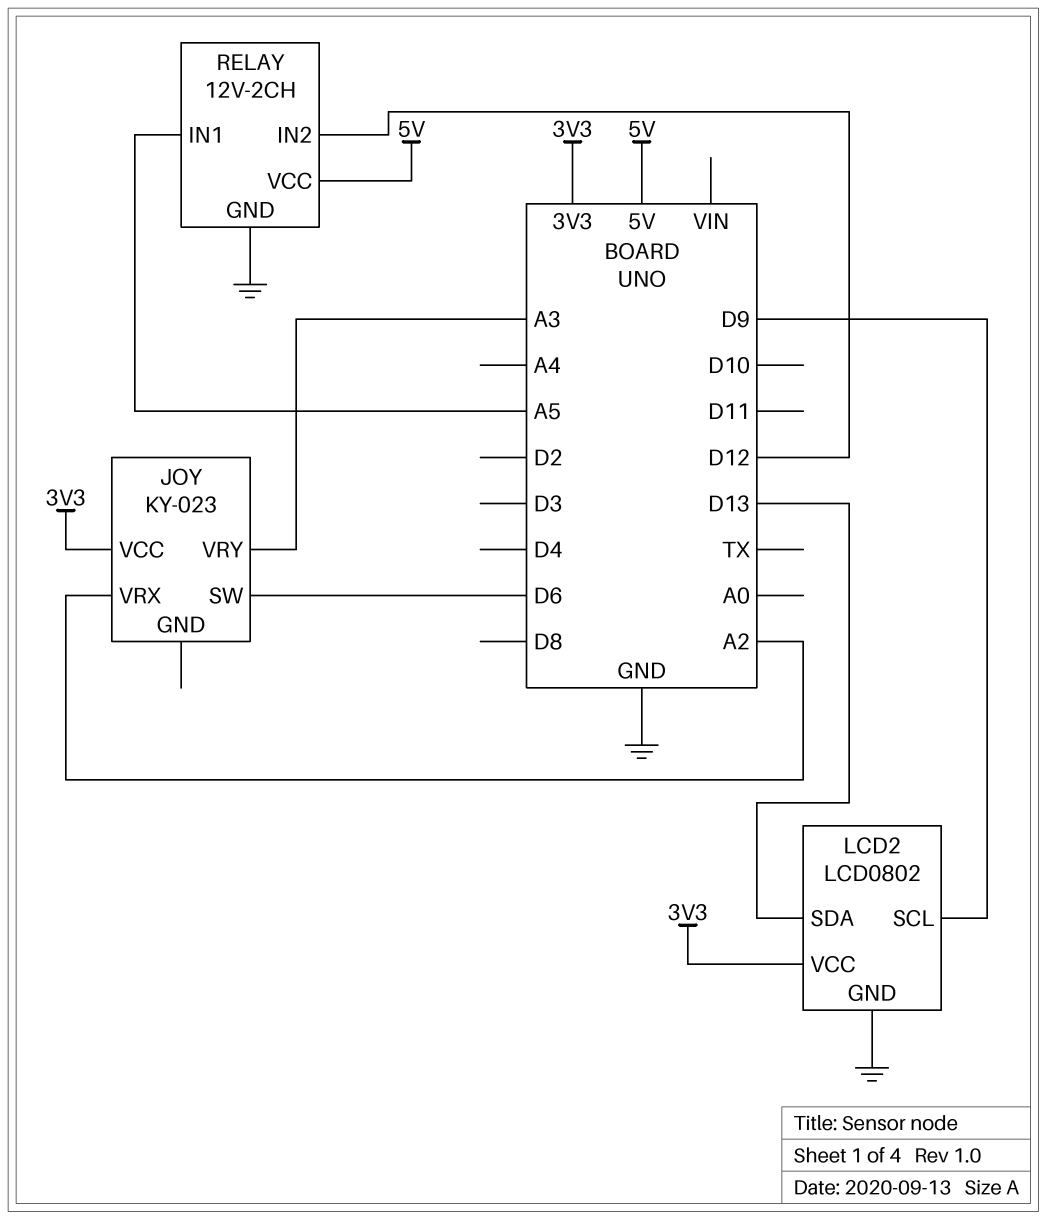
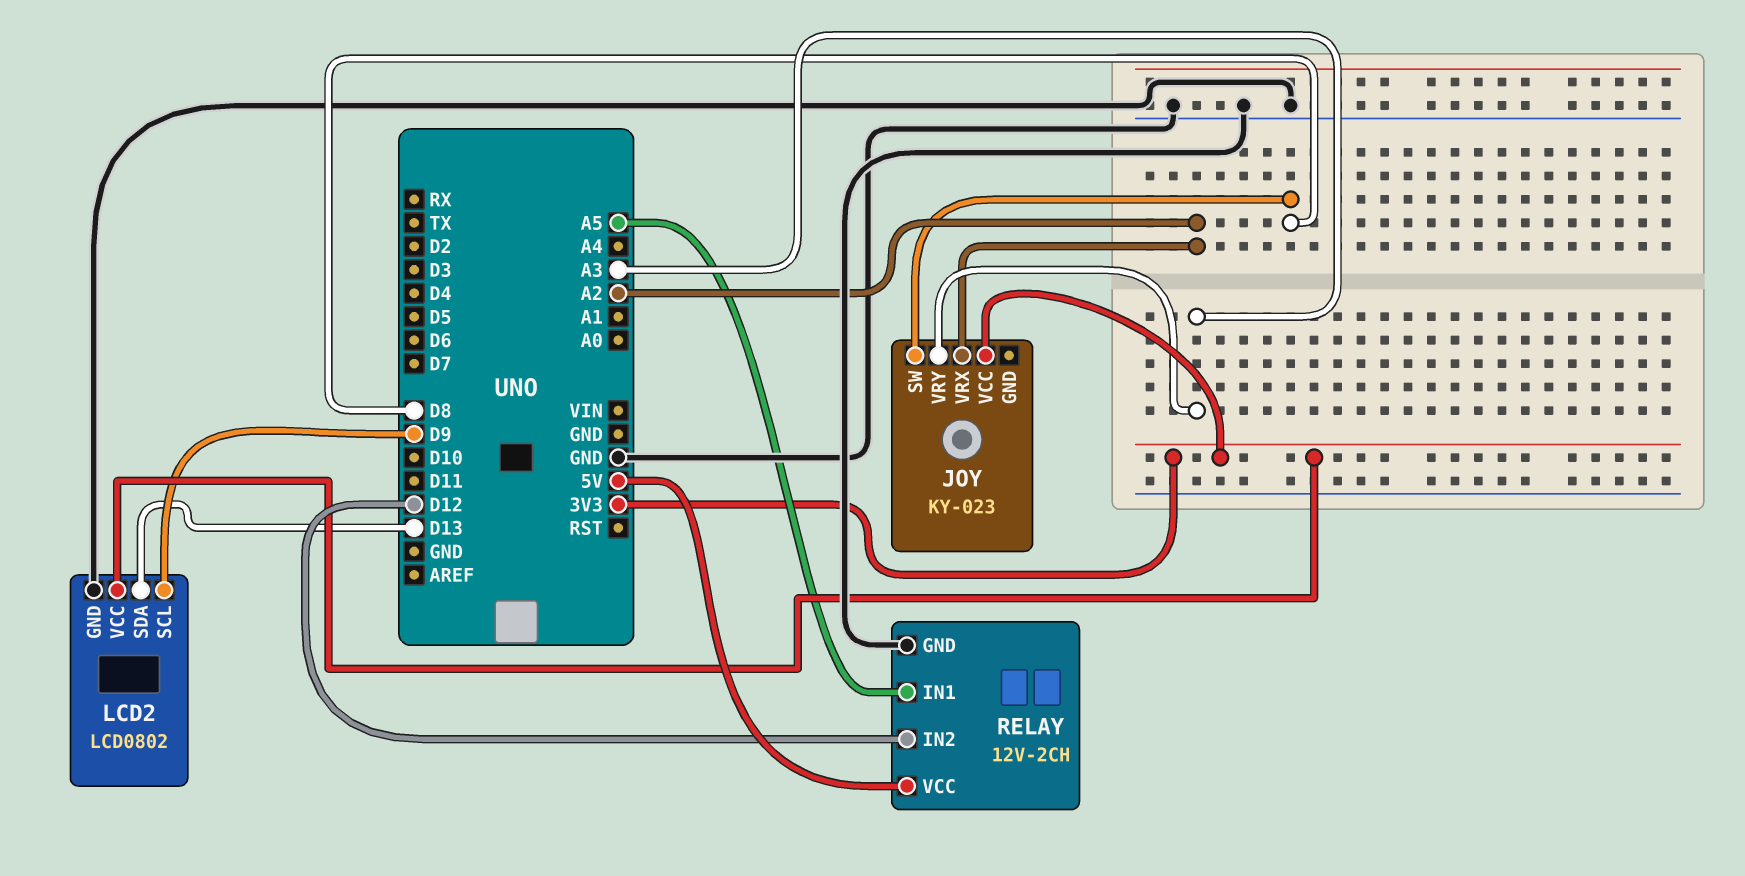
JOY pin SW: D6 -> D8

